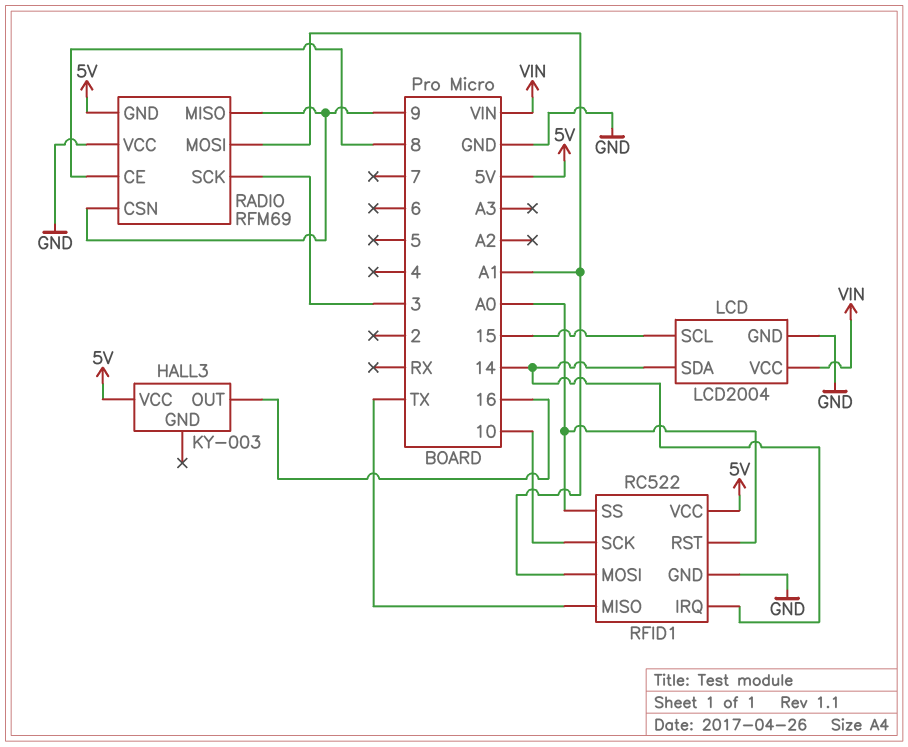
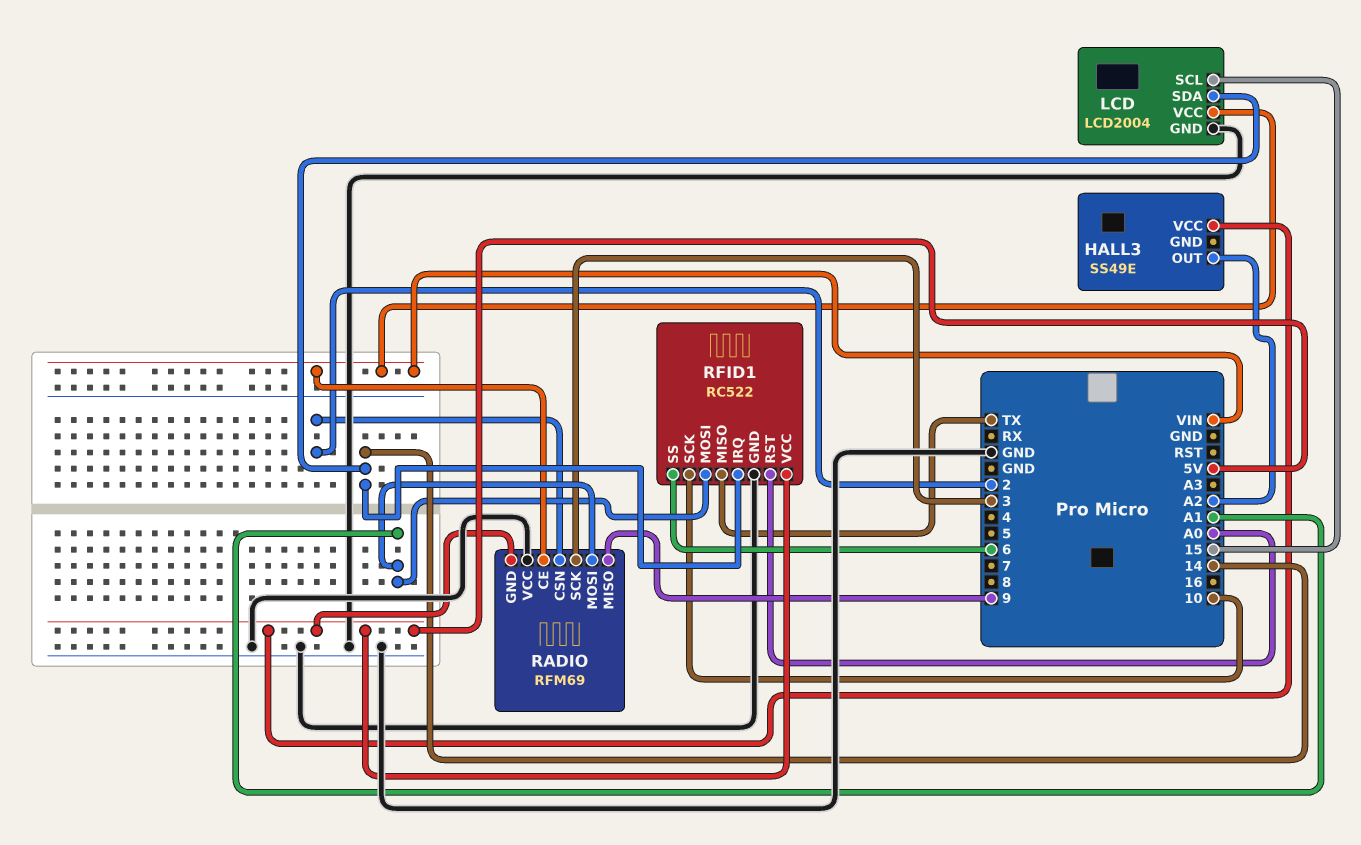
HALL3: KY-003 -> SS49E
HALL3 pin OUT: 16 -> A2
RADIO pin CE: 8 -> VIN
RADIO pin CSN: 9 -> 2
RFID1 pin SS: A0 -> 6

